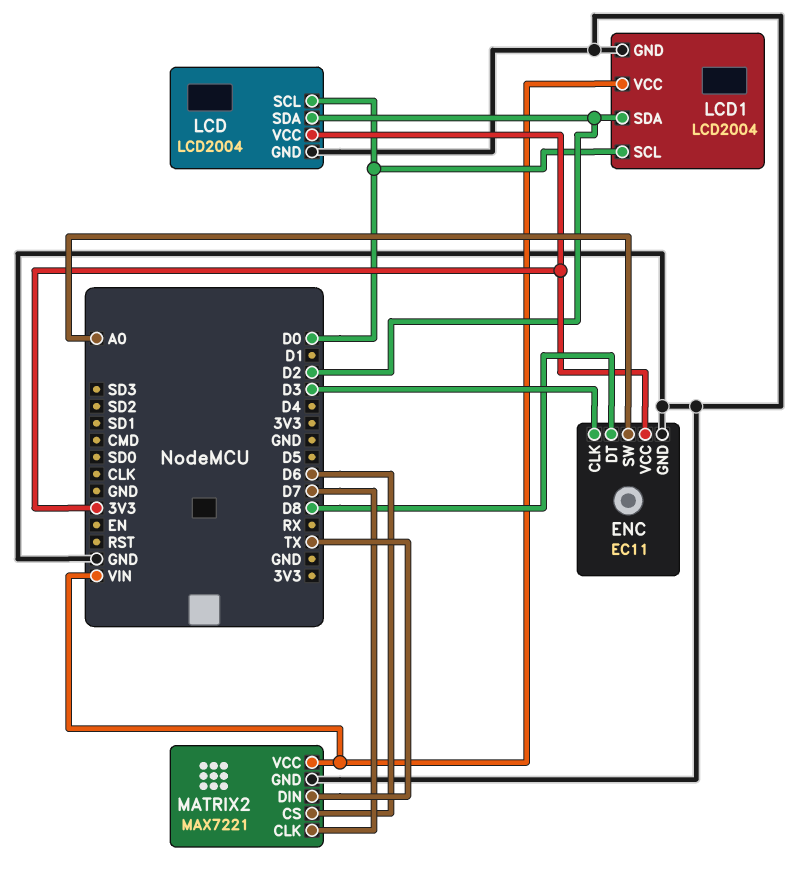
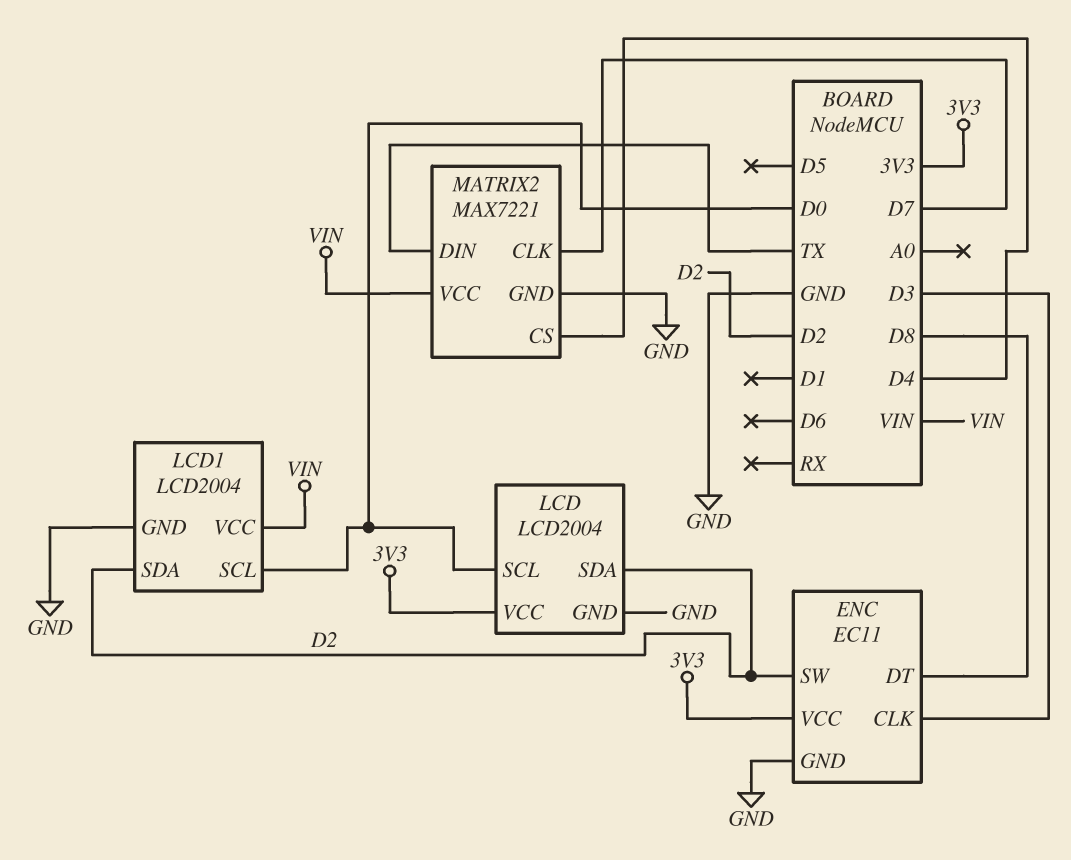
ENC pin SW: A0 -> D2
MATRIX2 pin CS: D6 -> D4

